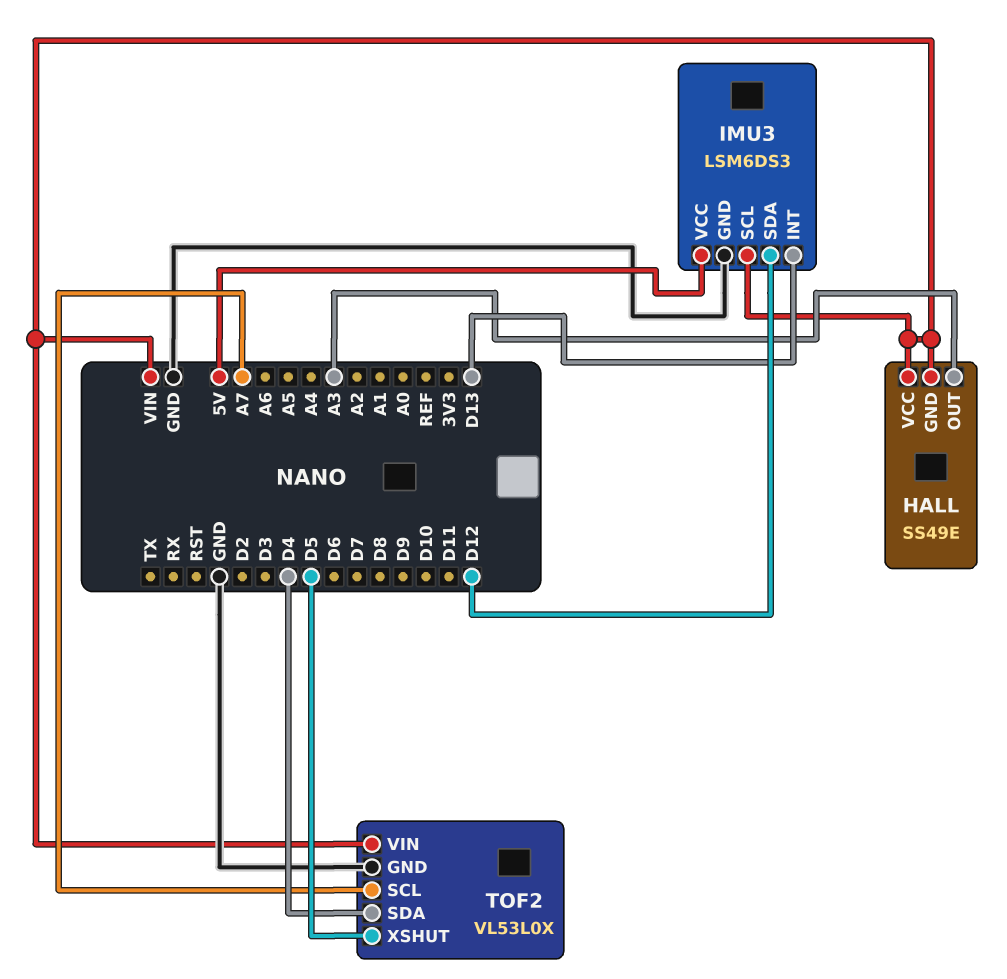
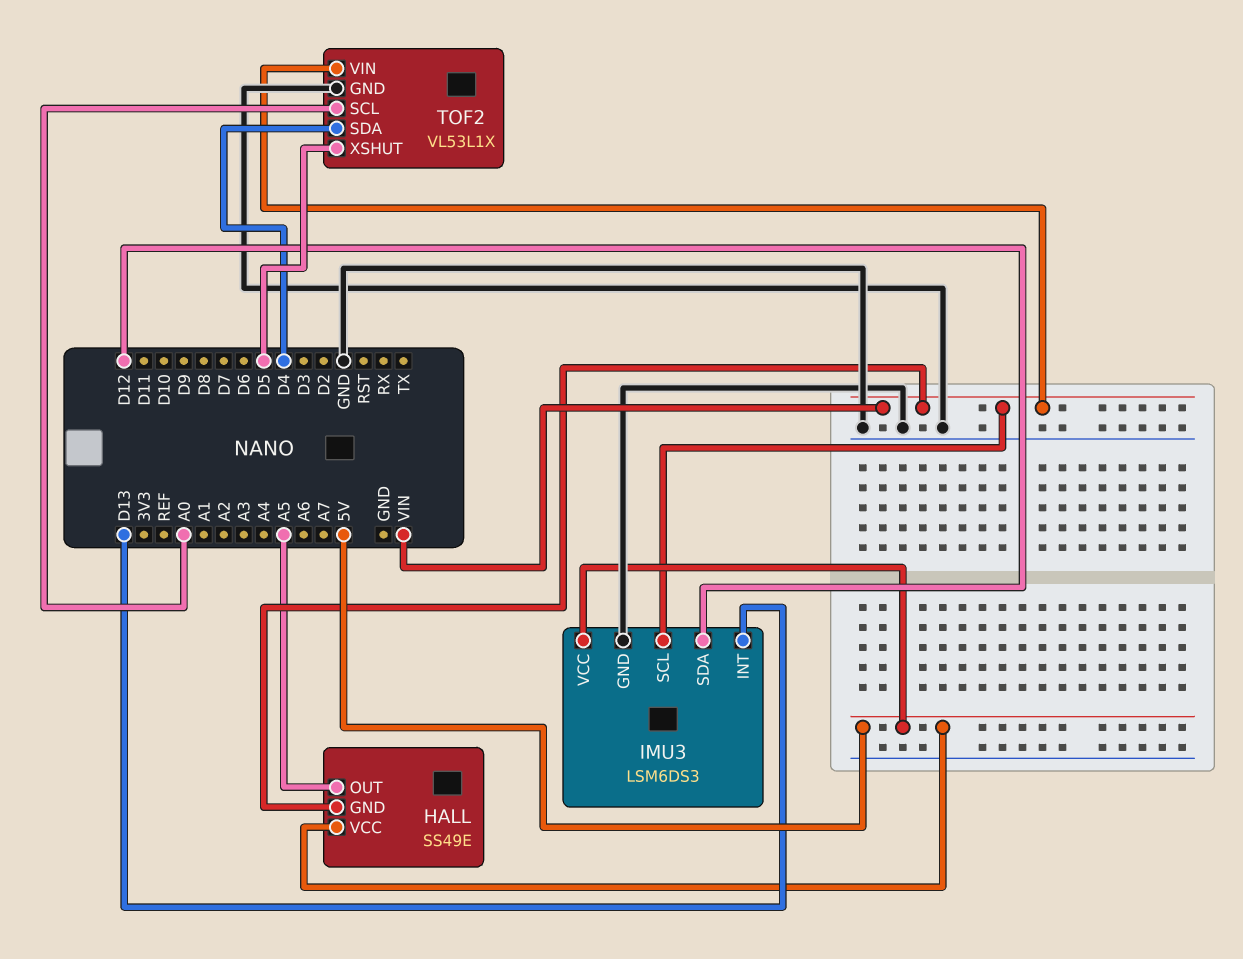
HALL pin OUT: A3 -> A5
HALL pin VCC: VIN -> 5V
TOF2: VL53L0X -> VL53L1X
TOF2 pin SCL: A7 -> A0

